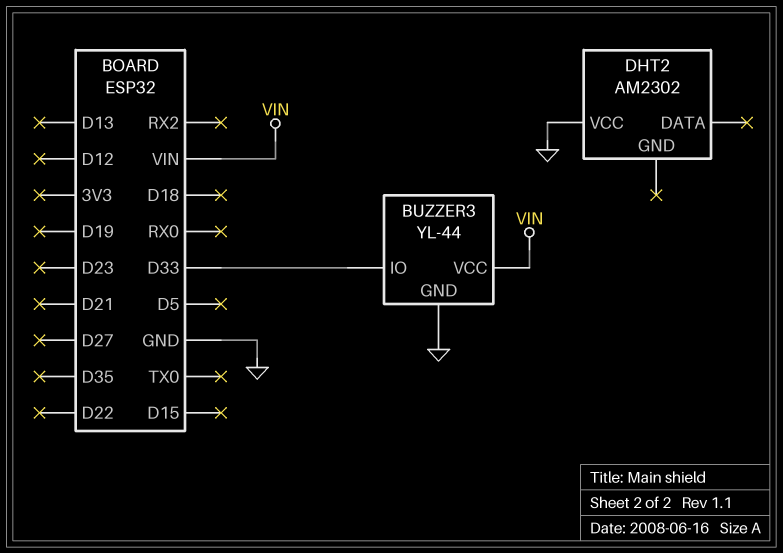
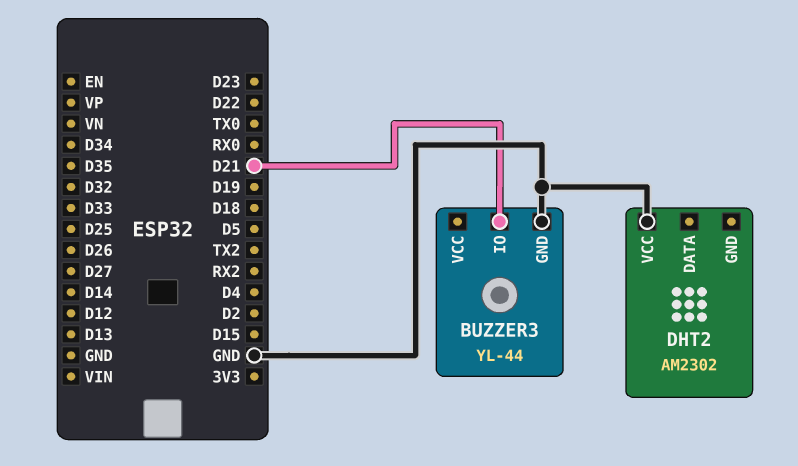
BUZZER3 pin IO: D33 -> D21
BUZZER3 pin VCC: VIN -> none

